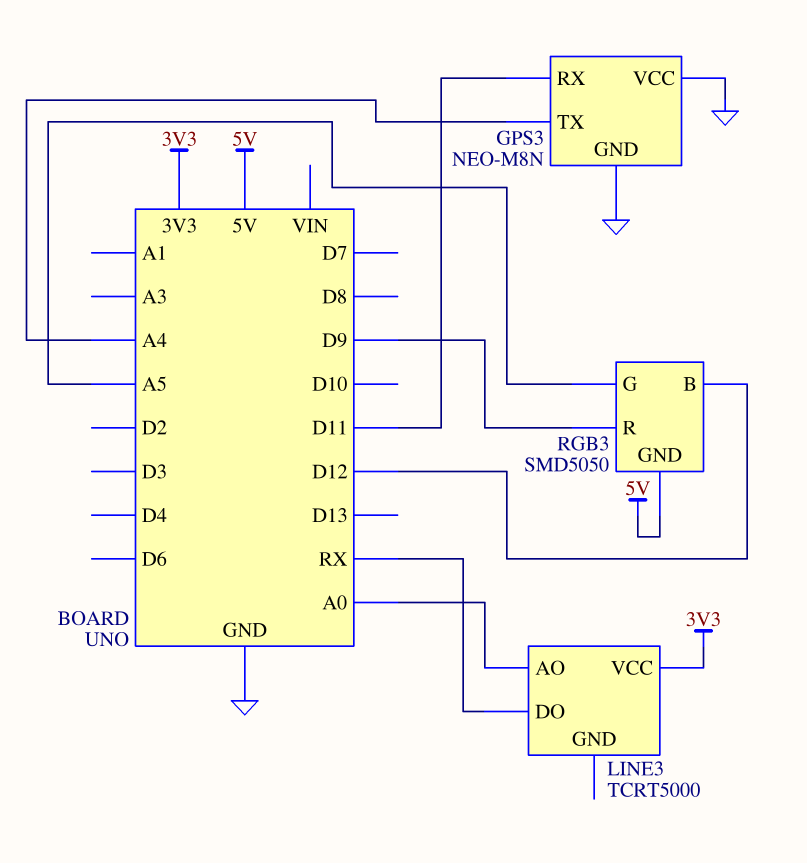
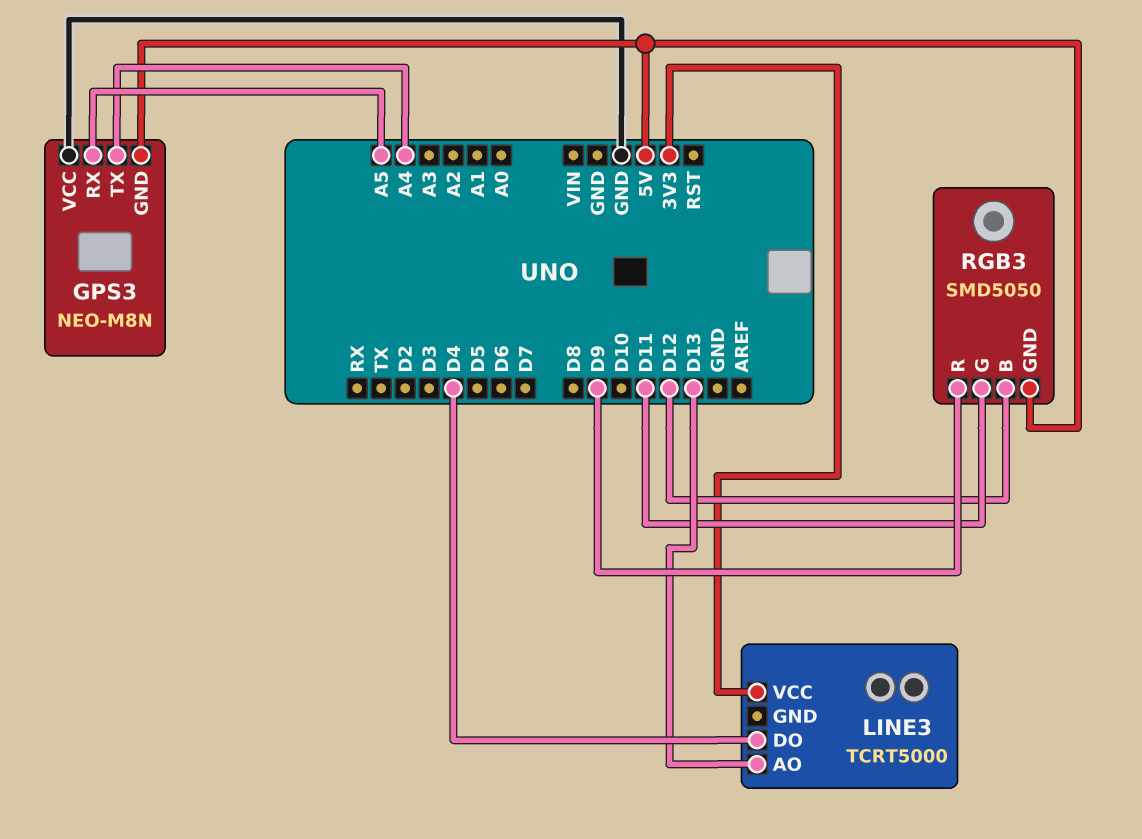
GPS3 pin GND: GND -> 5V
GPS3 pin RX: D11 -> A5
LINE3 pin AO: A0 -> D13
LINE3 pin DO: RX -> D4
RGB3 pin G: A5 -> D11

